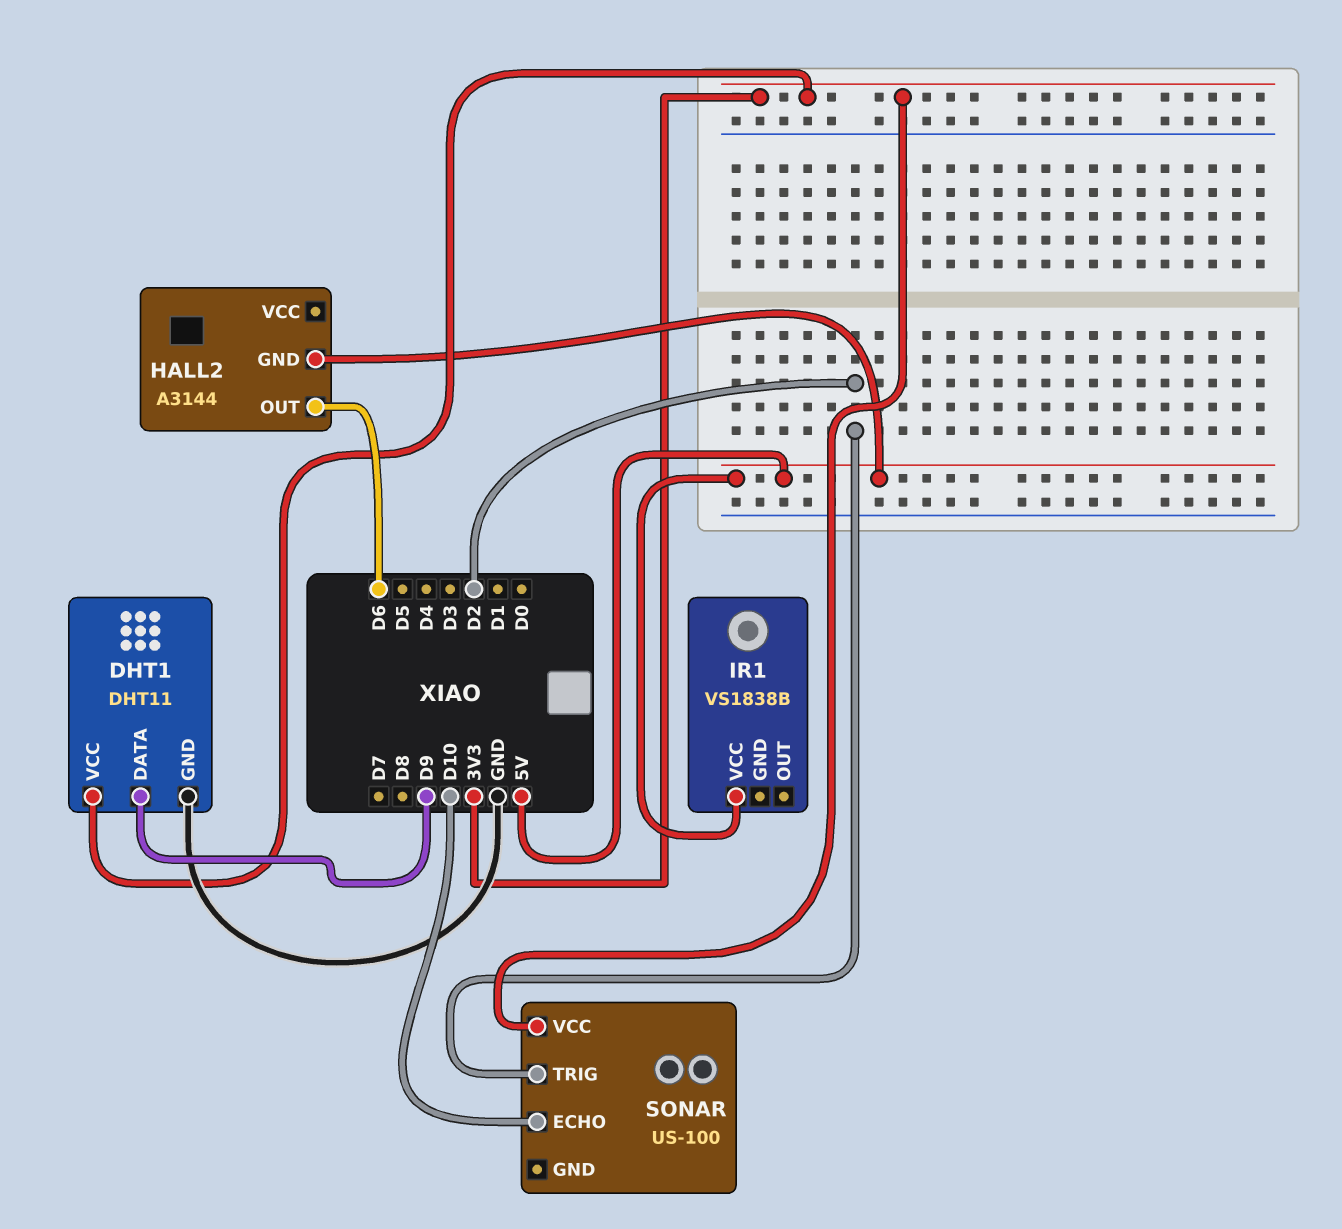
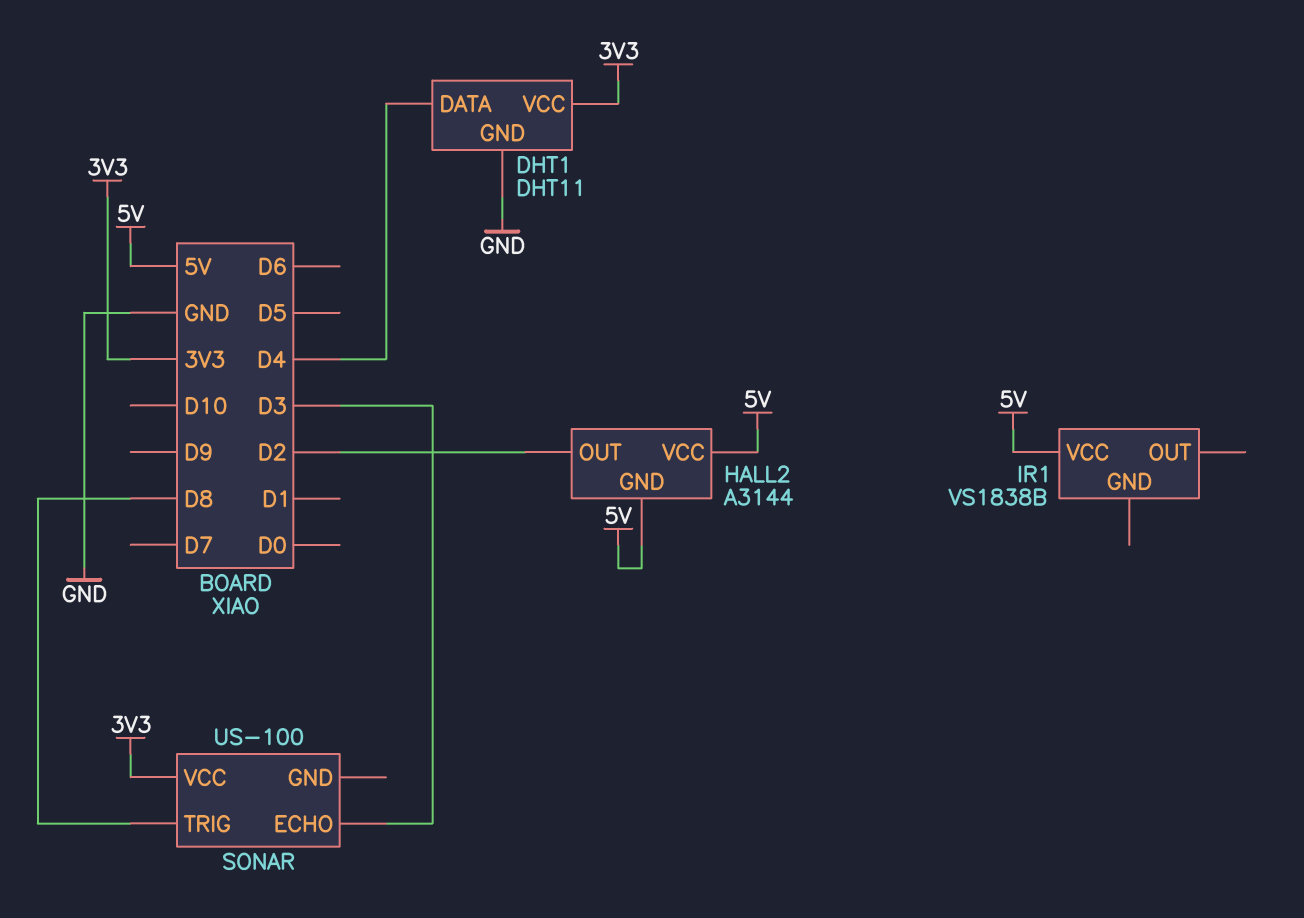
DHT1 pin DATA: D9 -> D4
HALL2 pin OUT: D6 -> D2
HALL2 pin VCC: none -> 5V
SONAR pin ECHO: D10 -> D3
SONAR pin TRIG: D2 -> D8

